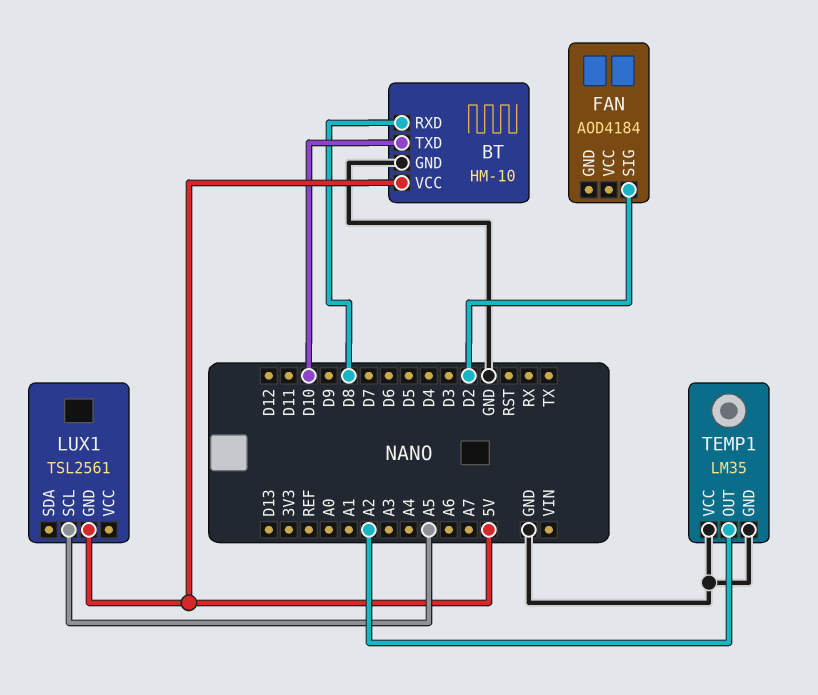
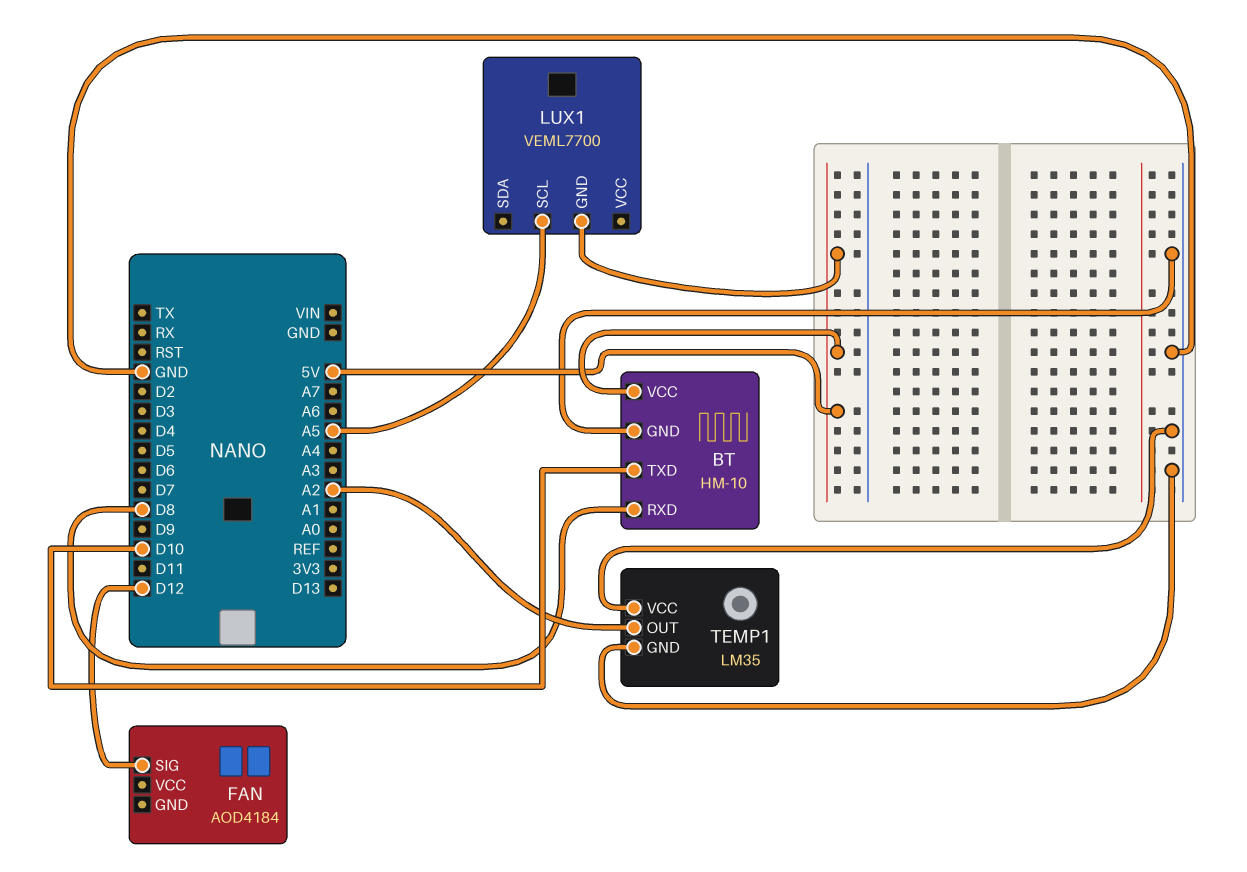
FAN pin SIG: D2 -> D12
LUX1: TSL2561 -> VEML7700

